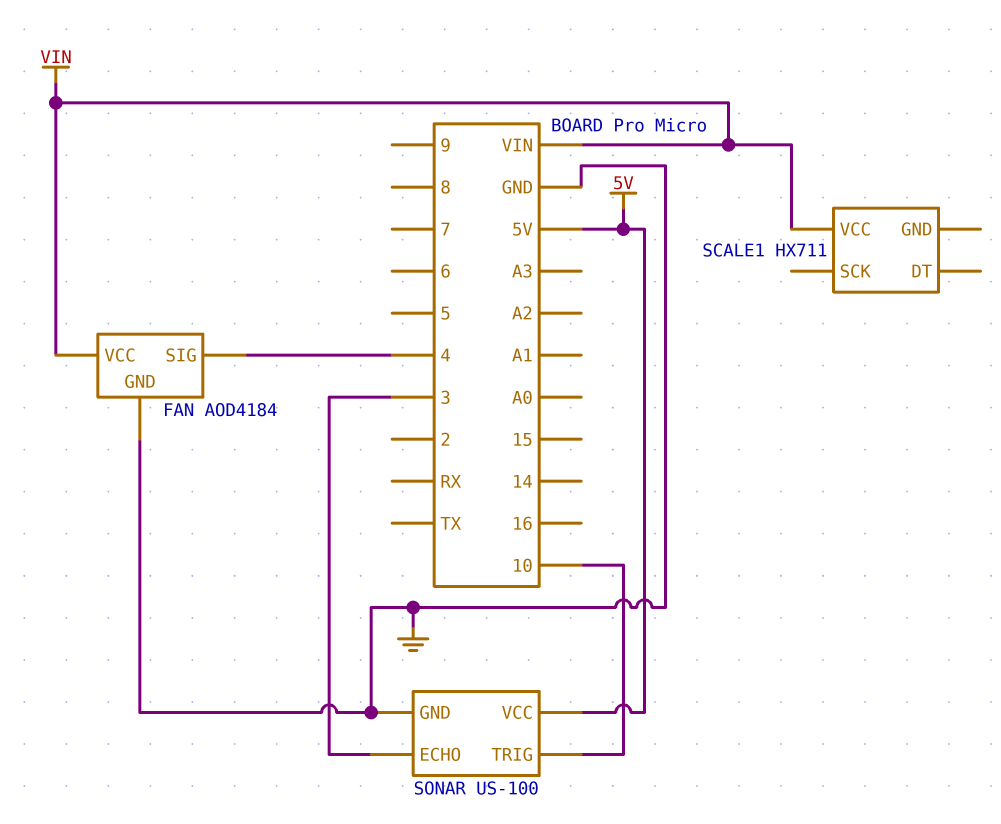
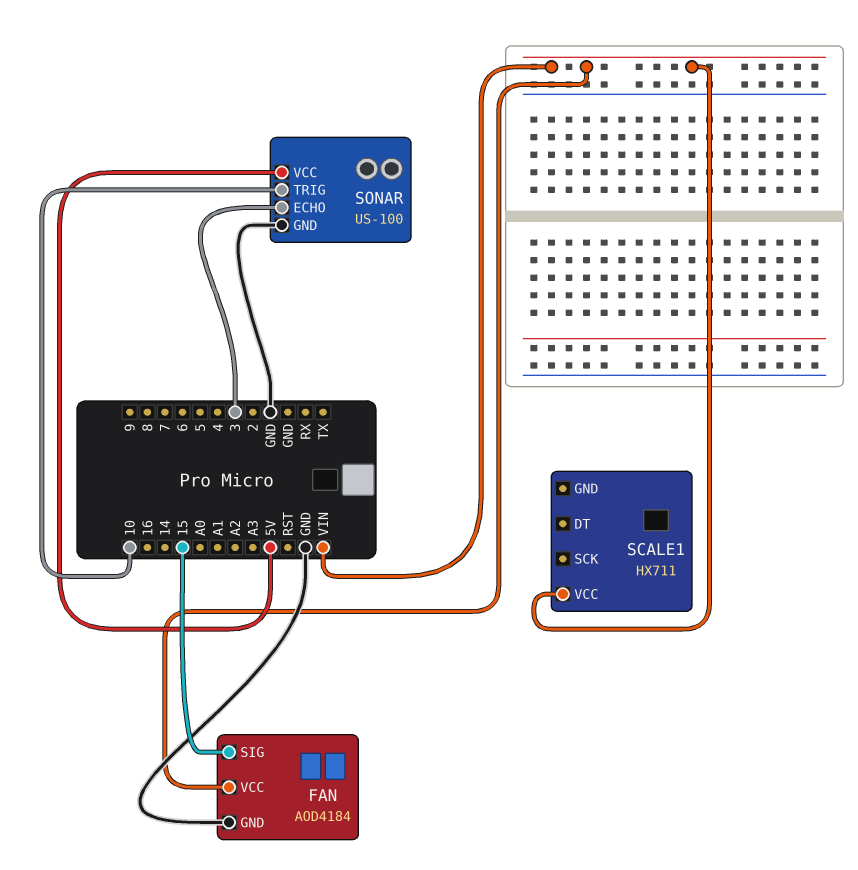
FAN pin SIG: 4 -> 15

